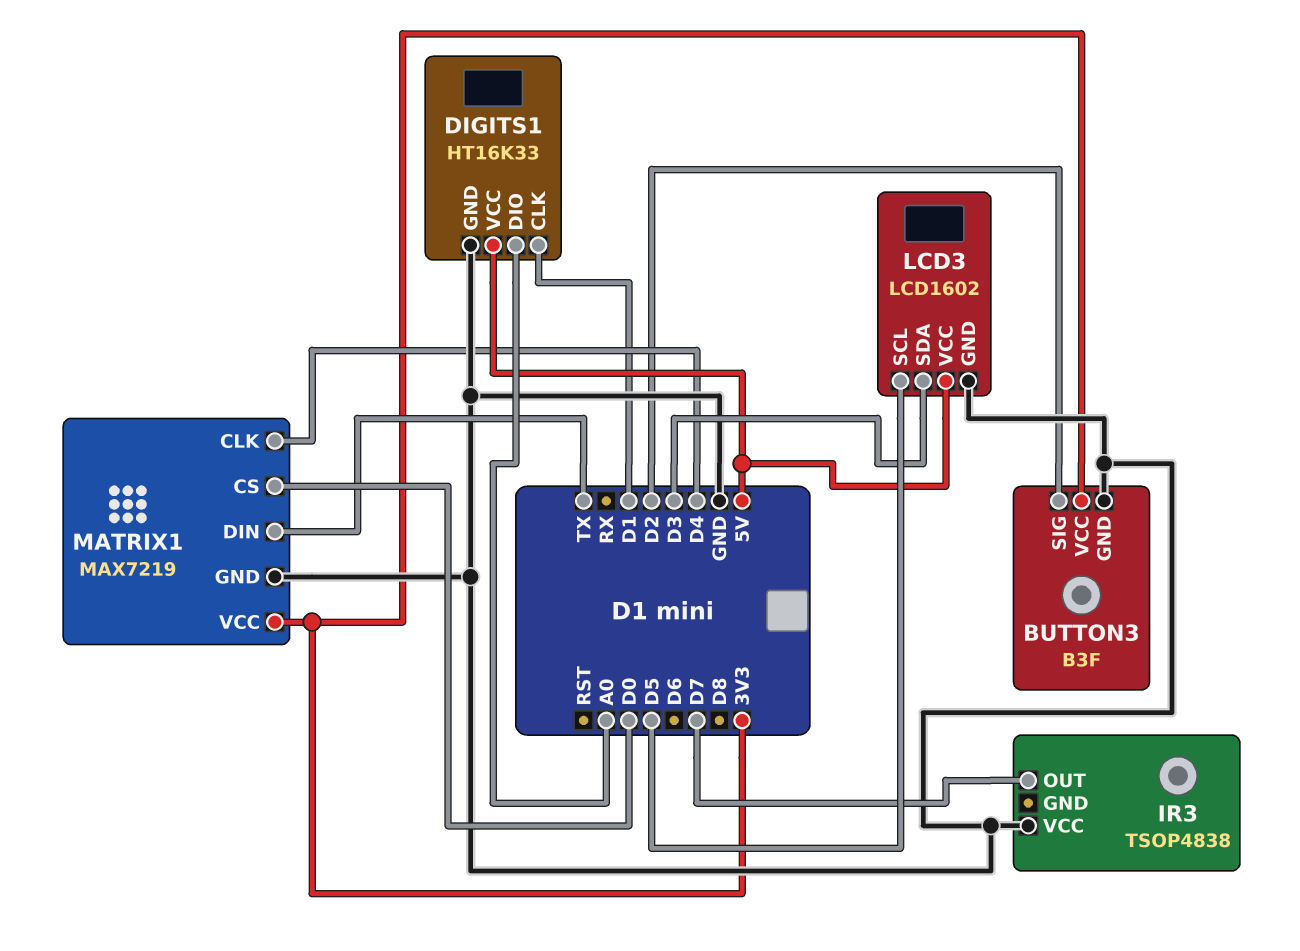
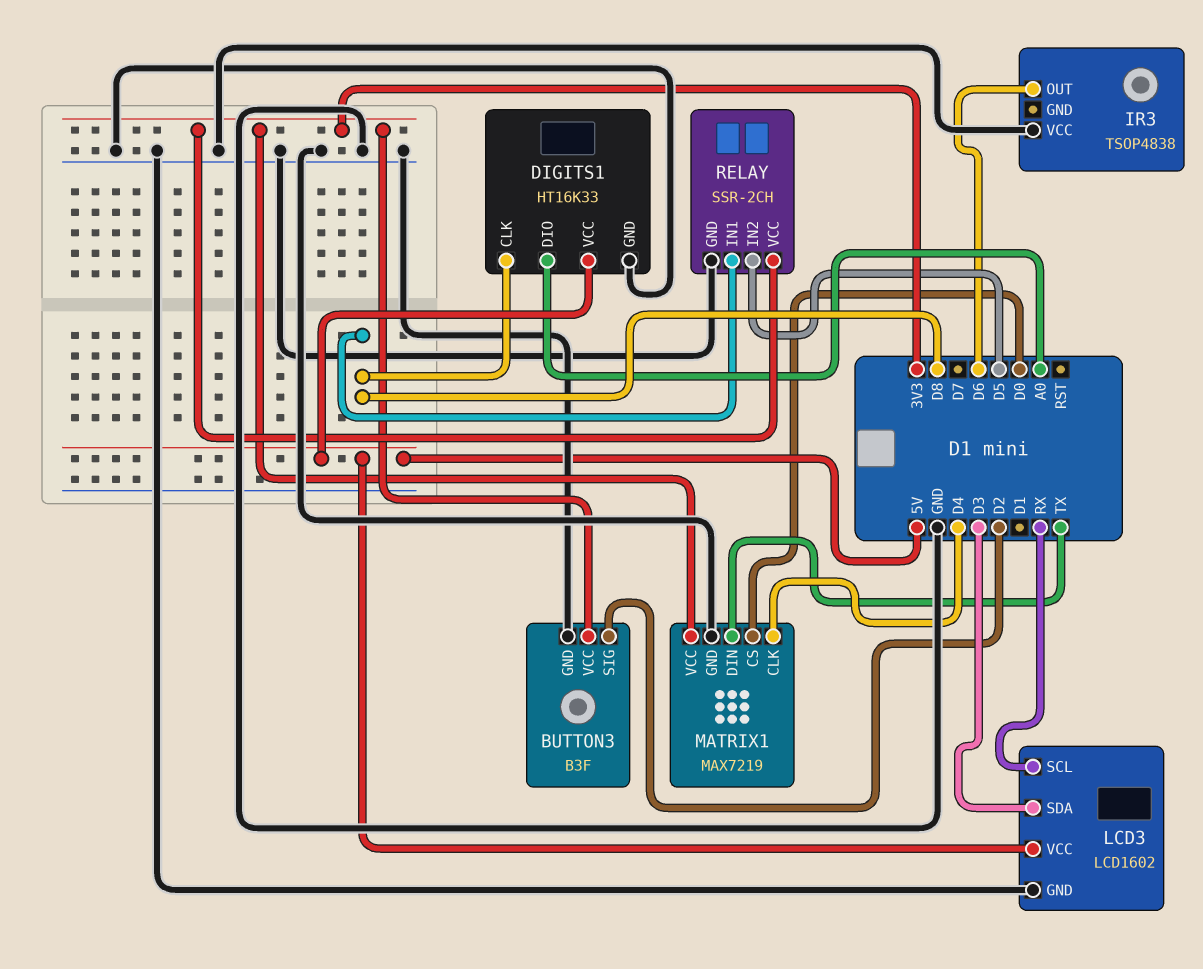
DIGITS1 pin CLK: D1 -> D8
IR3 pin OUT: D7 -> D6
LCD3 pin SCL: D5 -> RX
RELAY: none -> SSR-2CH
RELAY pin GND: none -> GND
RELAY pin IN1: none -> D8
RELAY pin IN2: none -> D5
RELAY pin VCC: none -> 3V3

